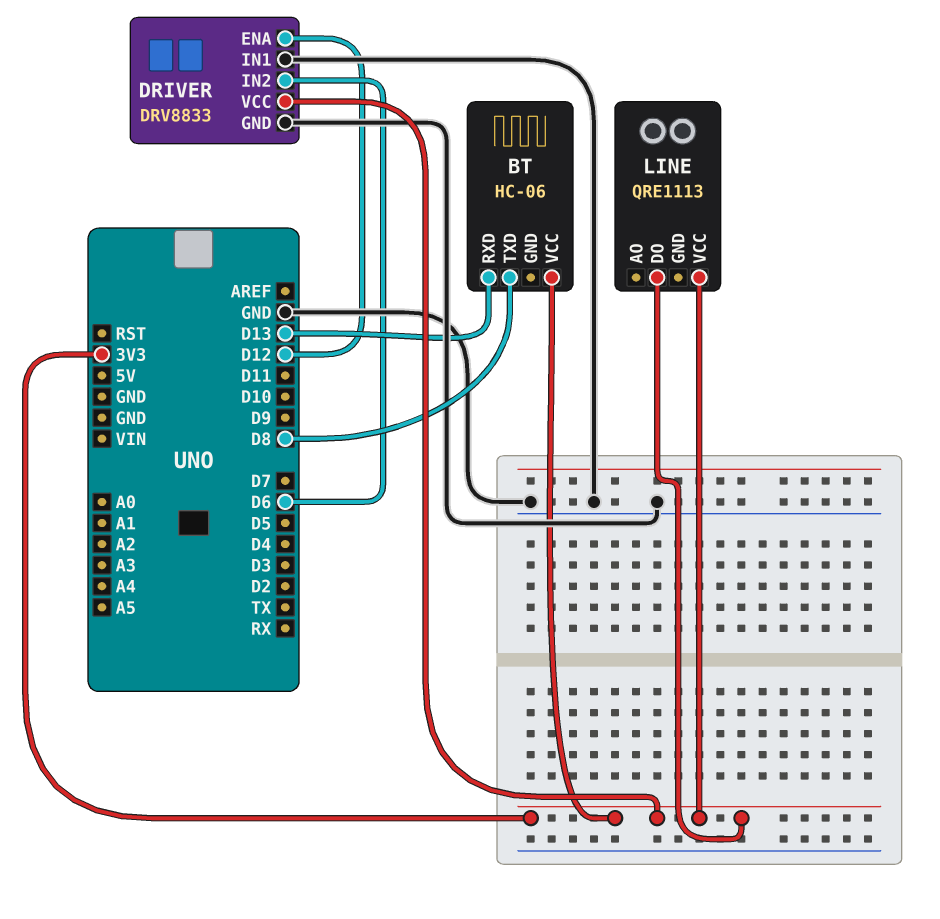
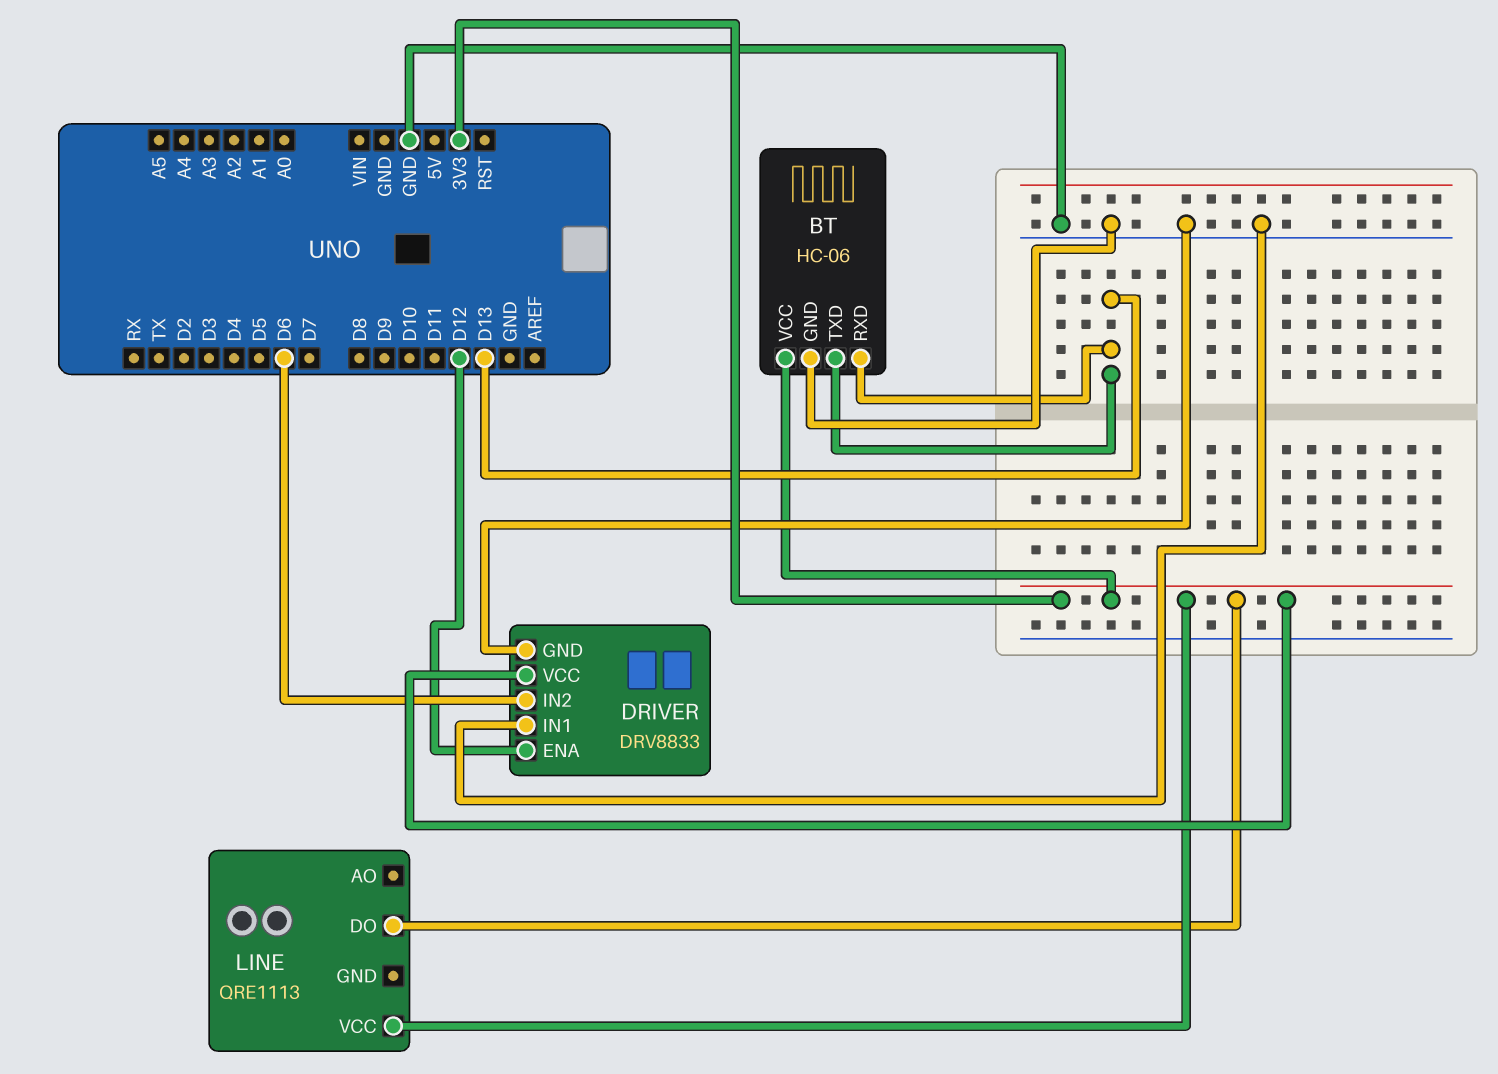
BT pin GND: none -> GND
BT pin TXD: D8 -> D13

